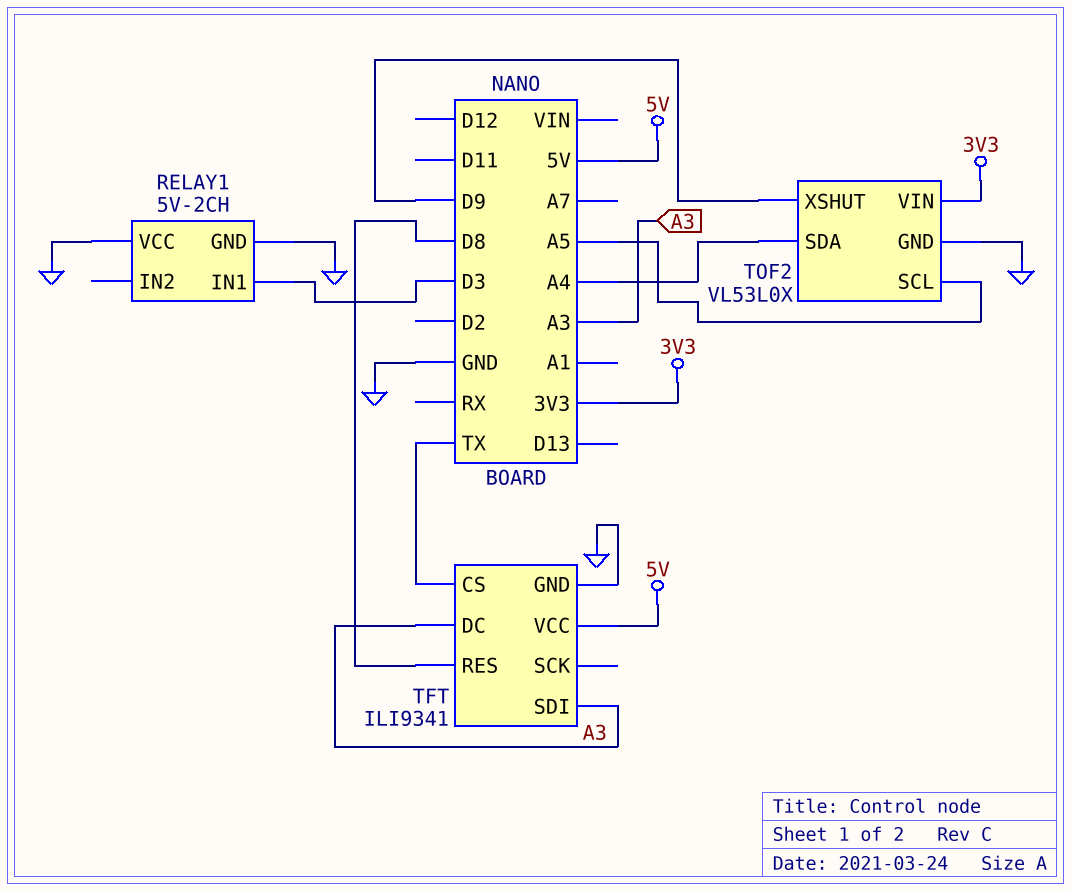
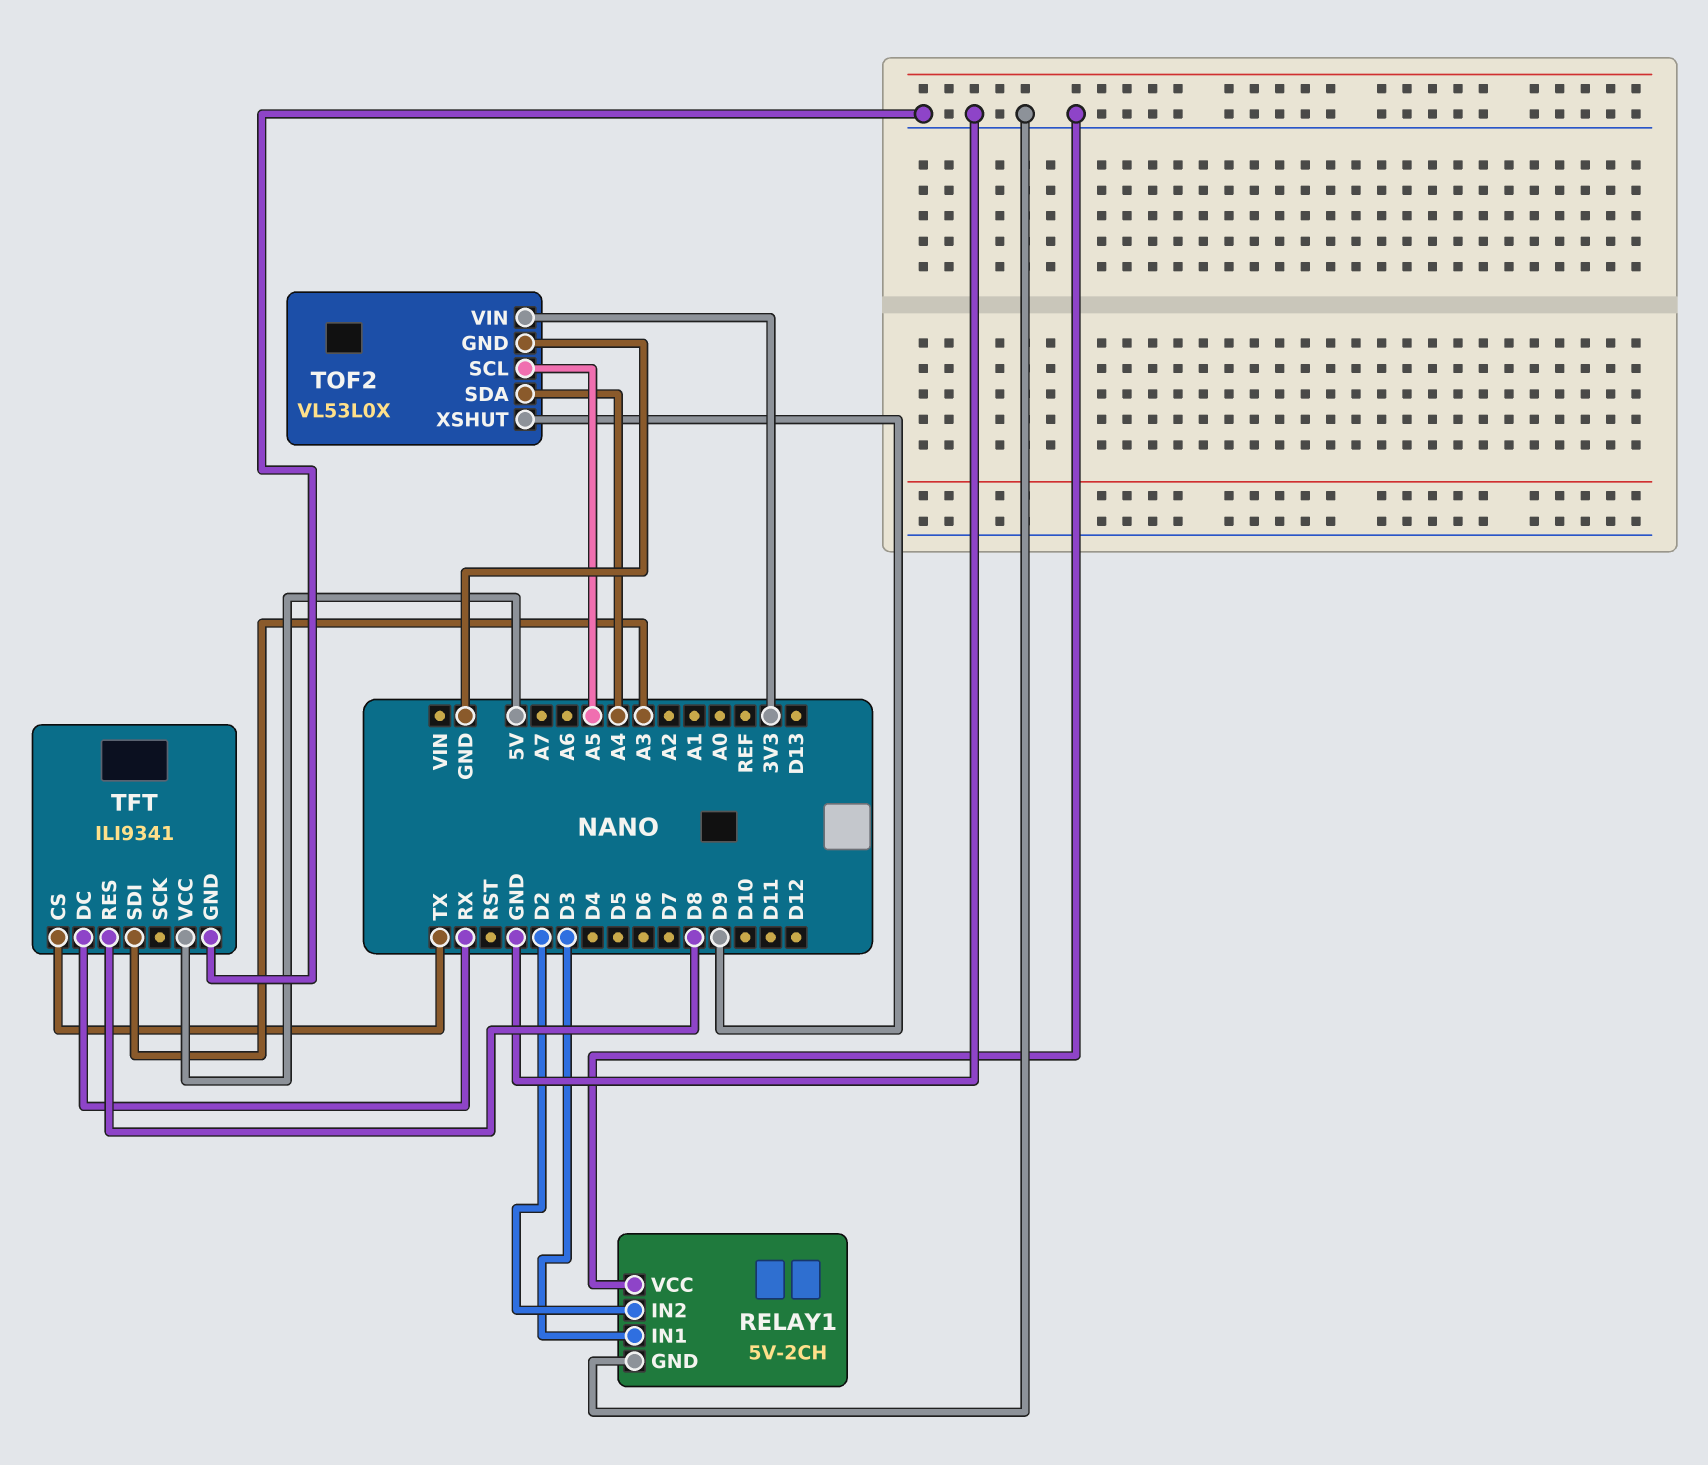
RELAY1 pin IN2: none -> D2
TFT pin DC: A3 -> RX

